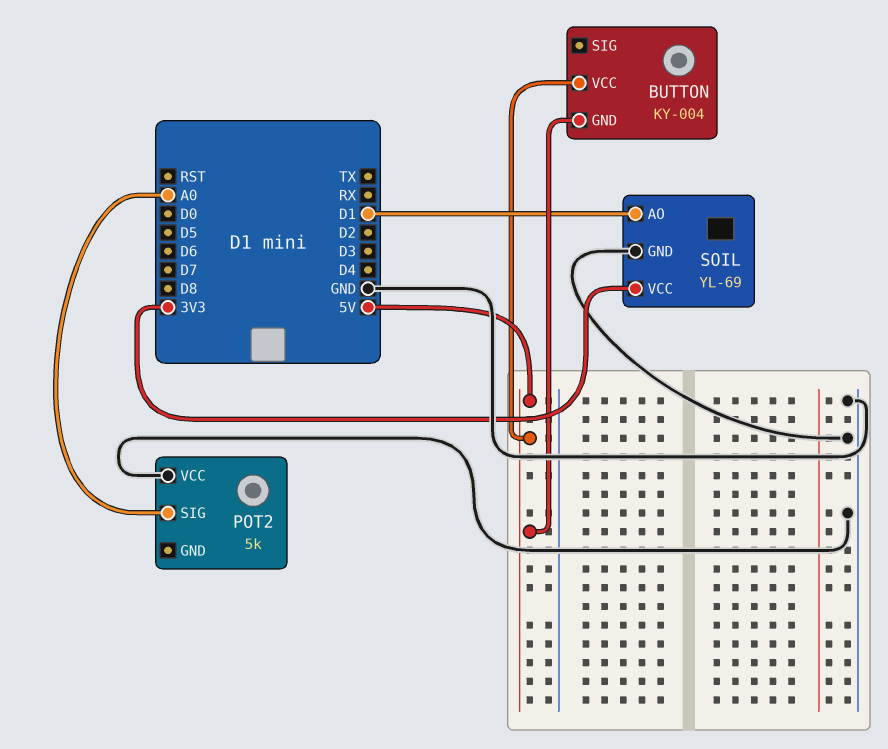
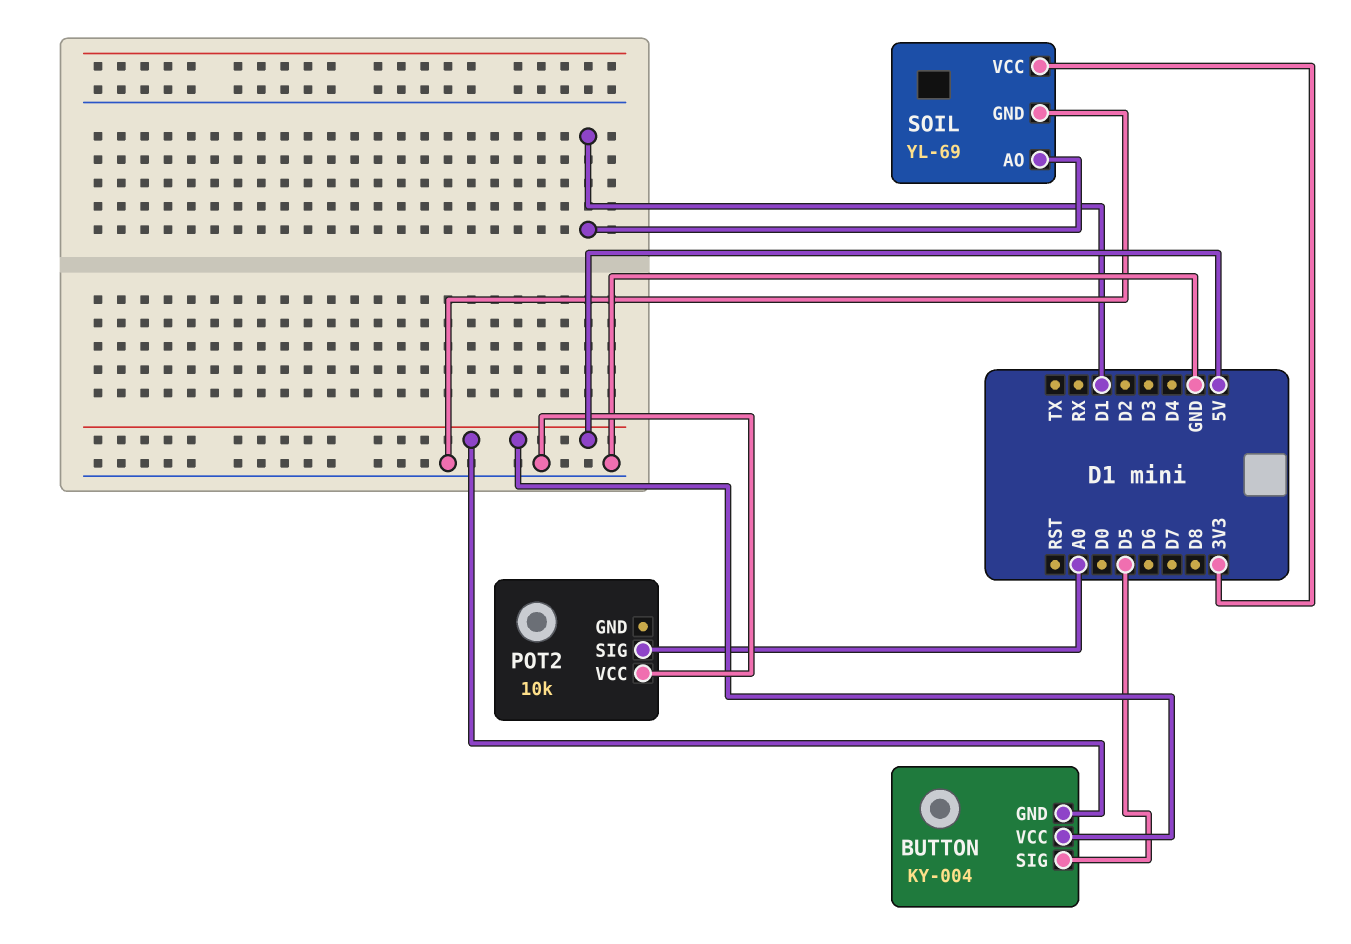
BUTTON pin SIG: none -> D5
POT2: 5k -> 10k

